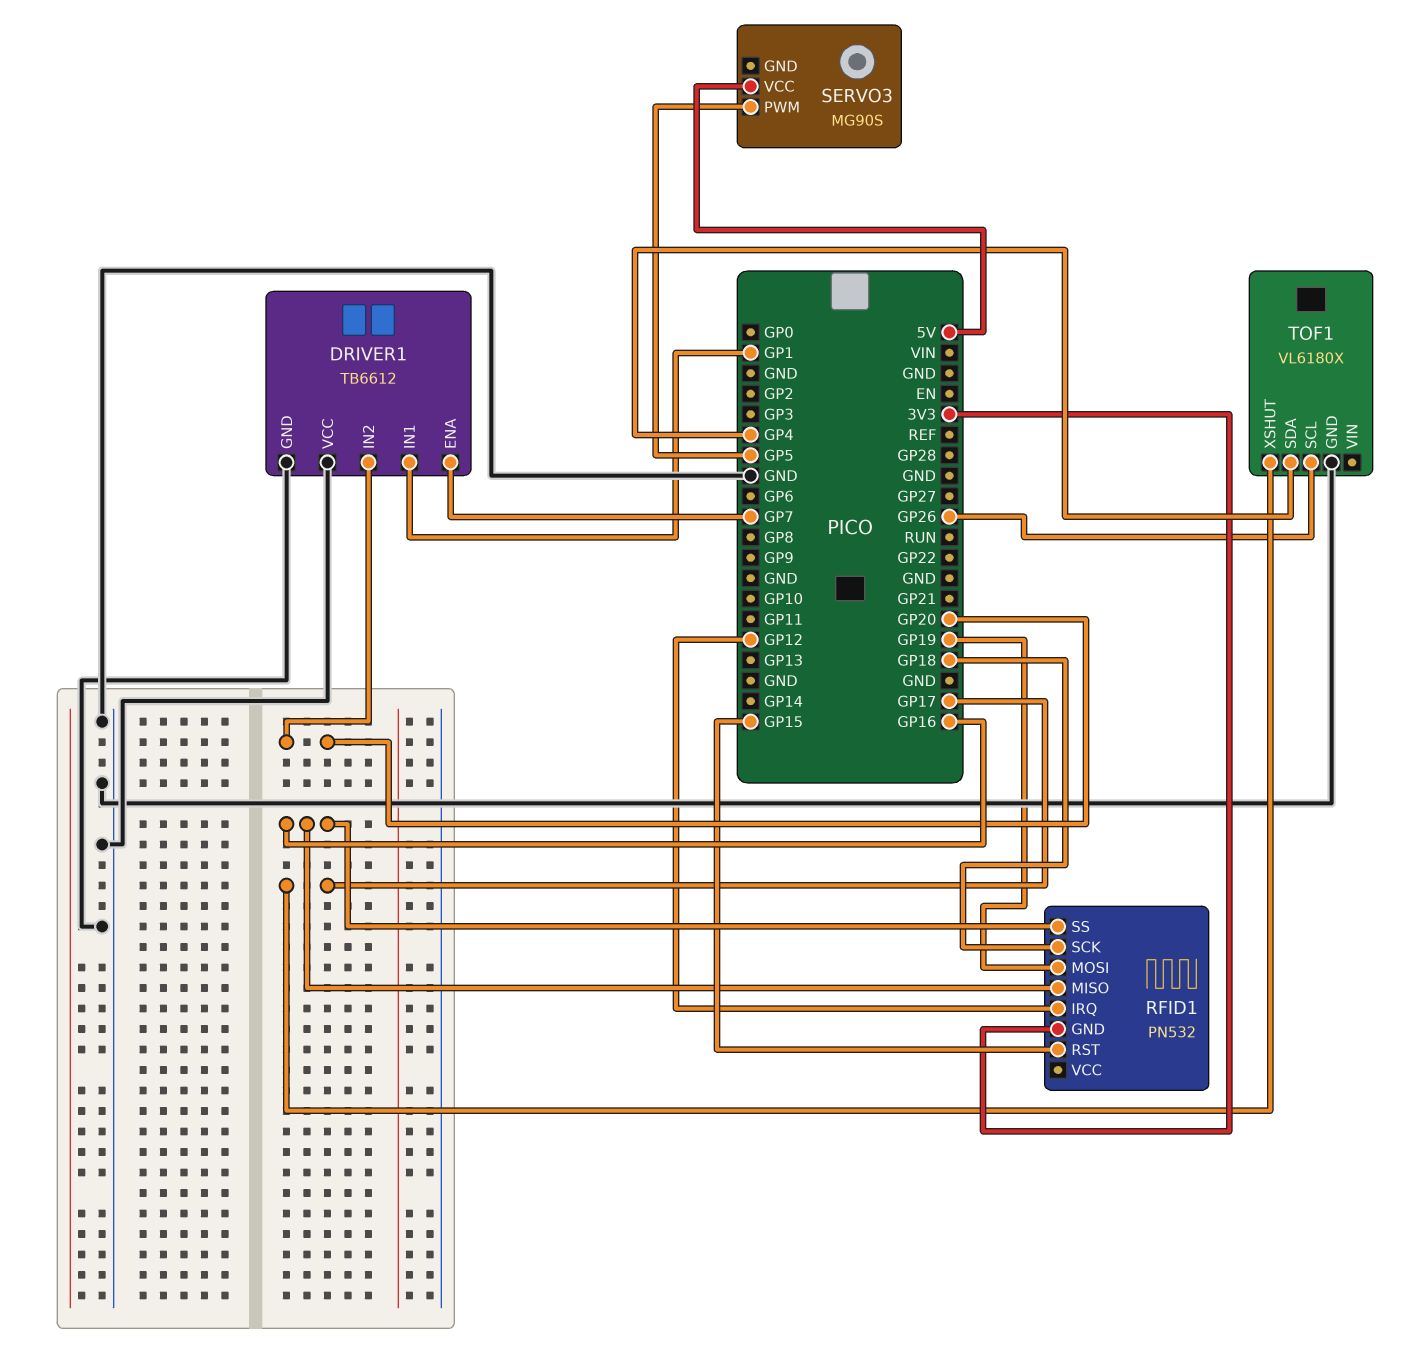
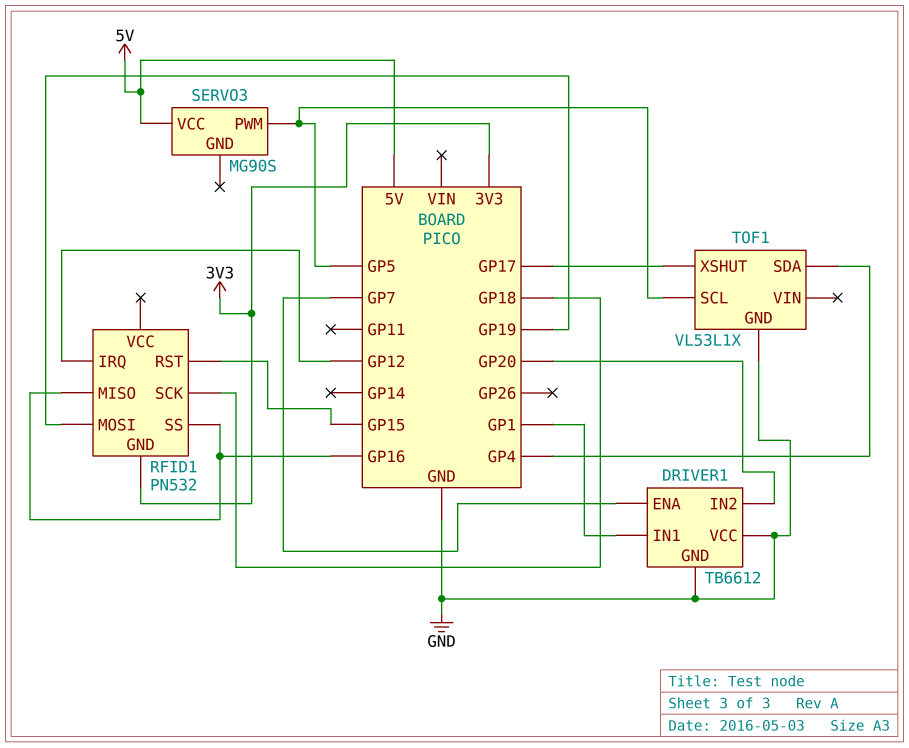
TOF1: VL6180X -> VL53L1X
TOF1 pin SCL: GP26 -> GP5

